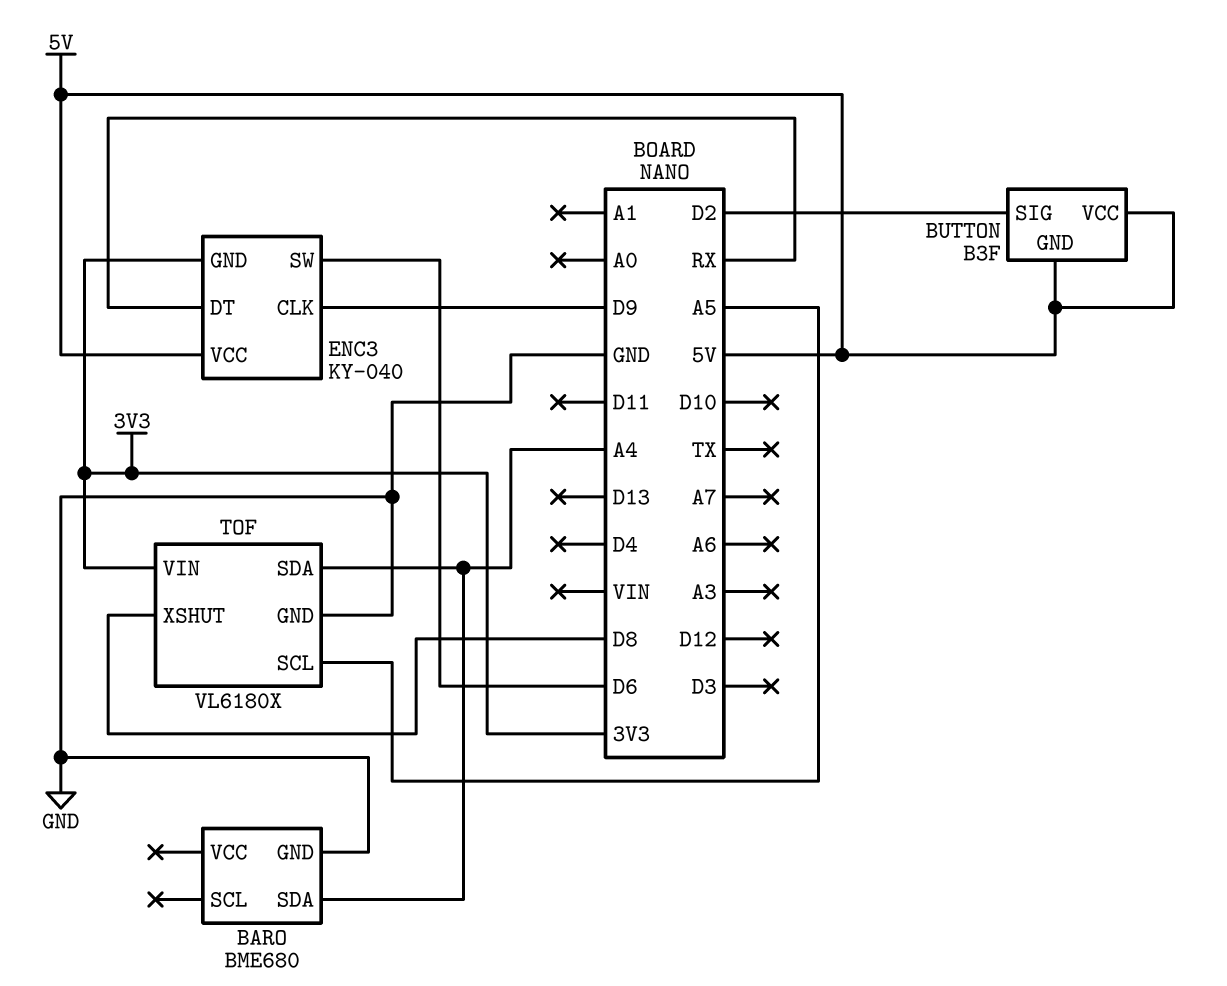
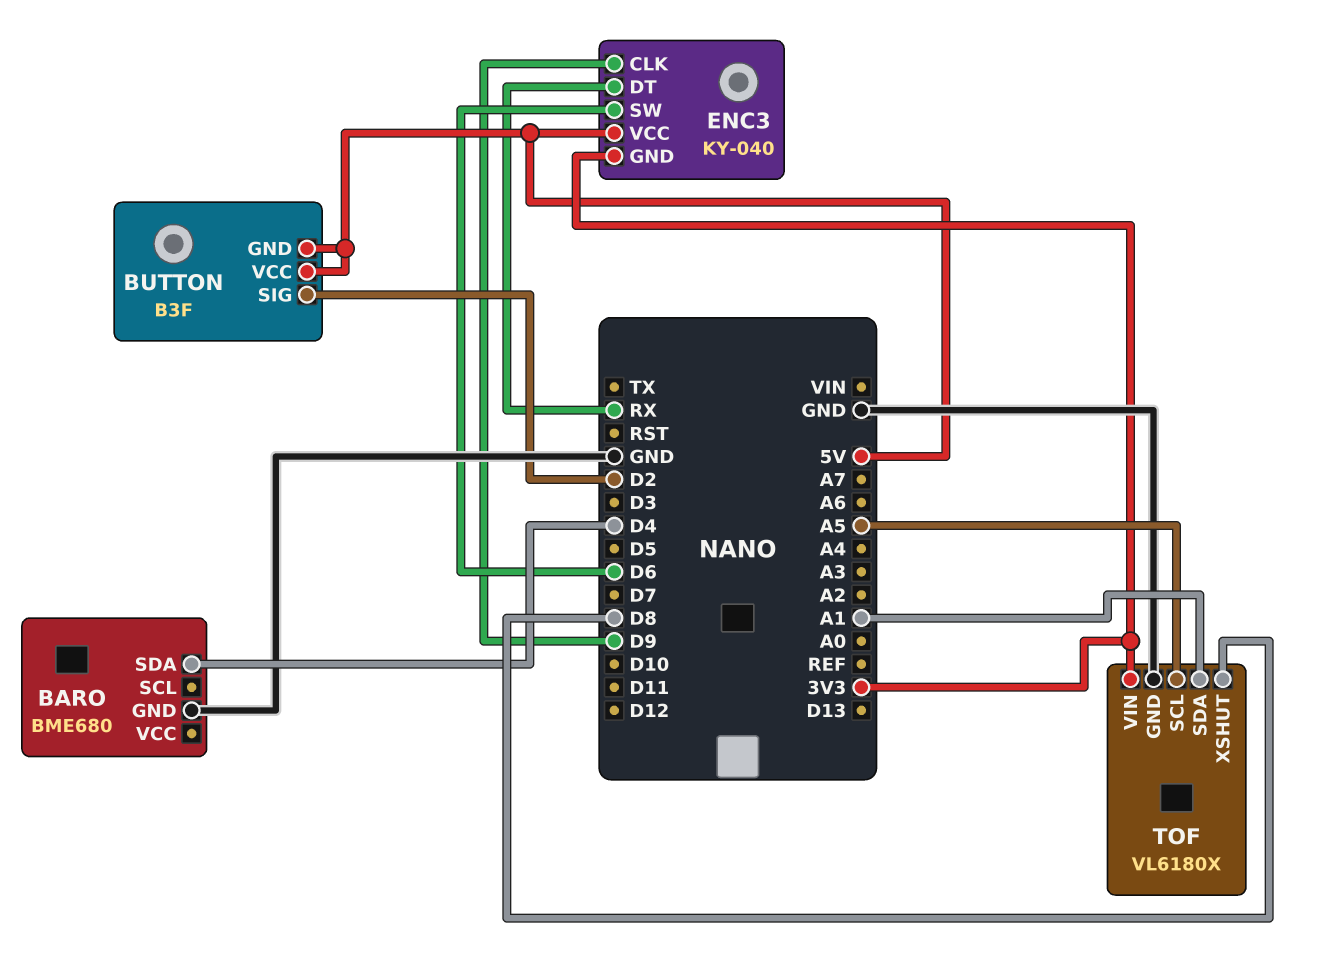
BARO pin SDA: A4 -> D4
TOF pin SDA: A4 -> A1

